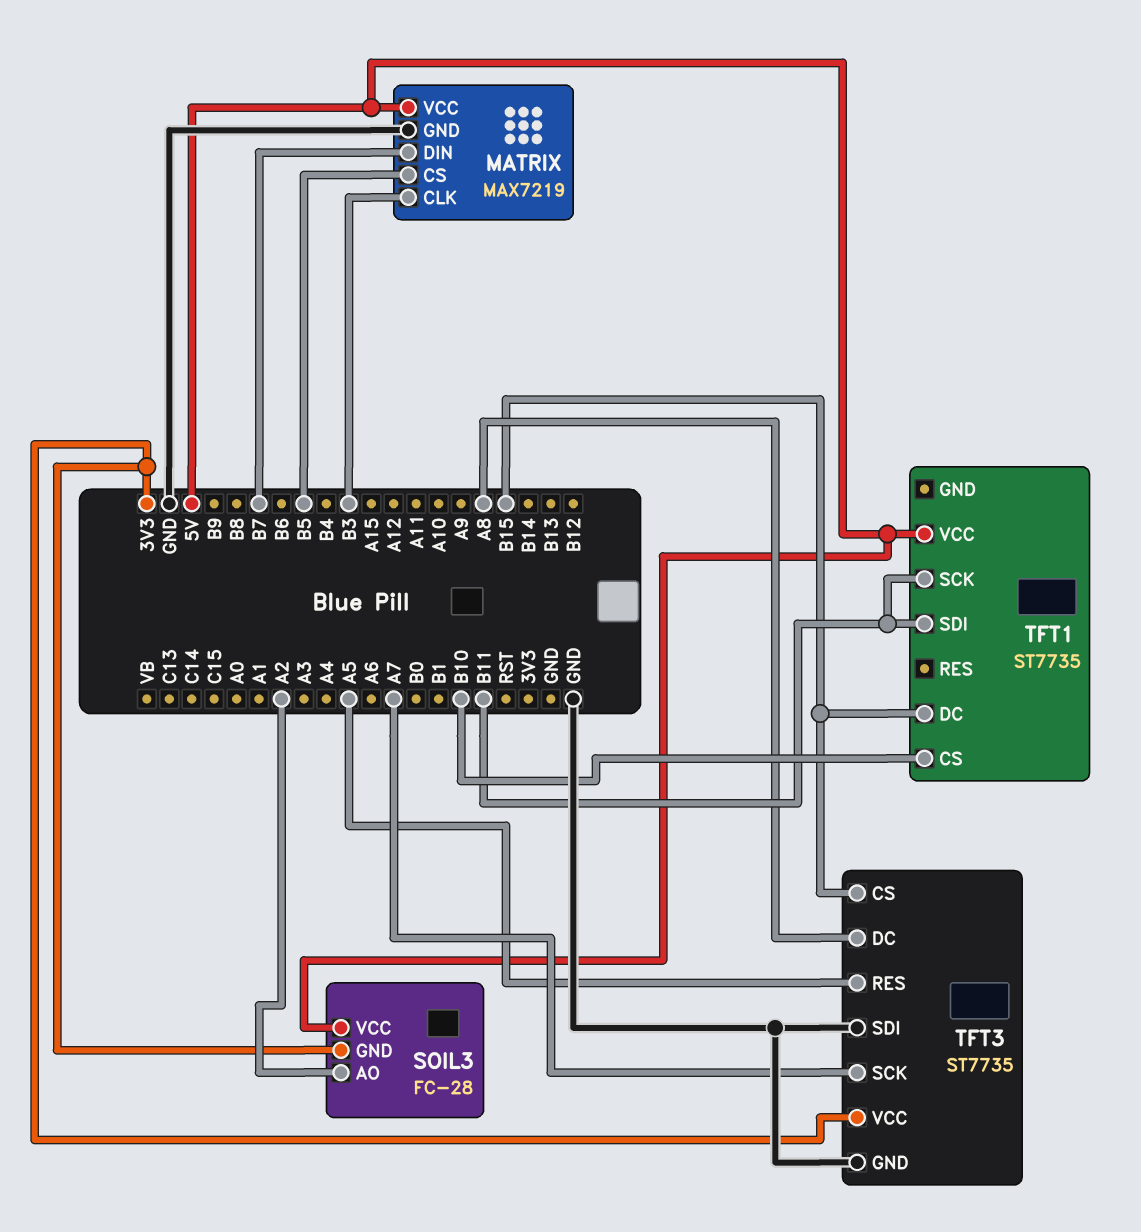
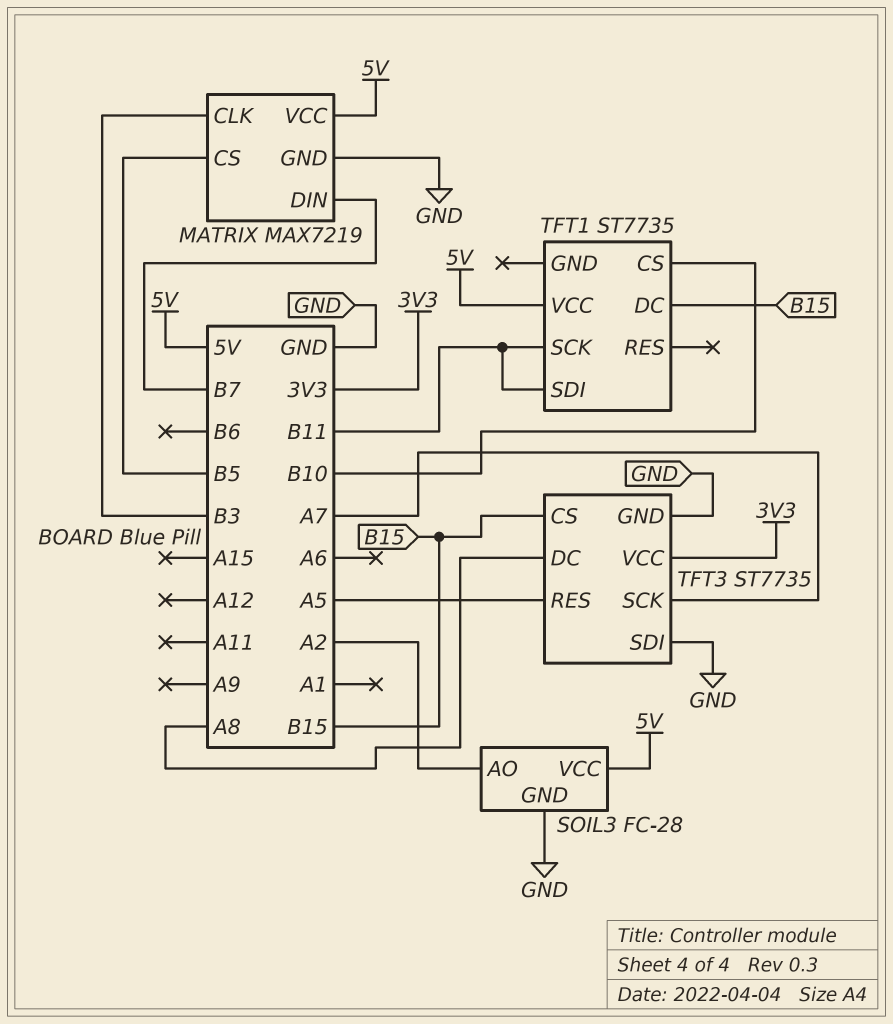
SOIL3 pin GND: 3V3 -> GND

